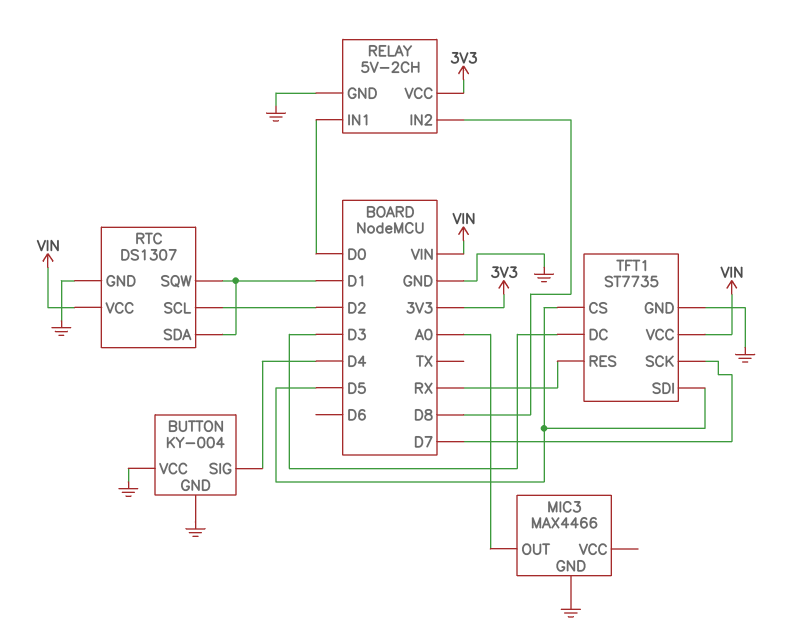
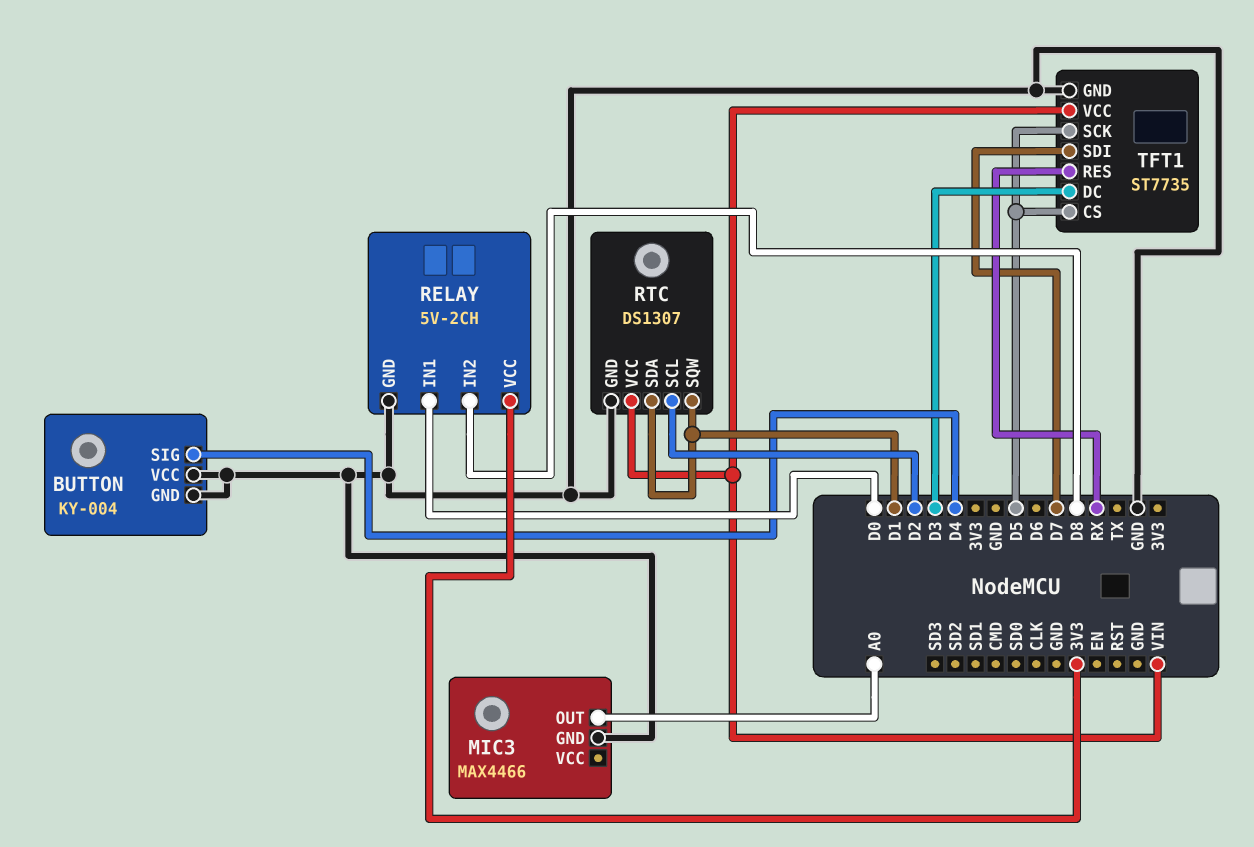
TFT1 pin SCK: D7 -> D5
TFT1 pin SDI: D5 -> D7

